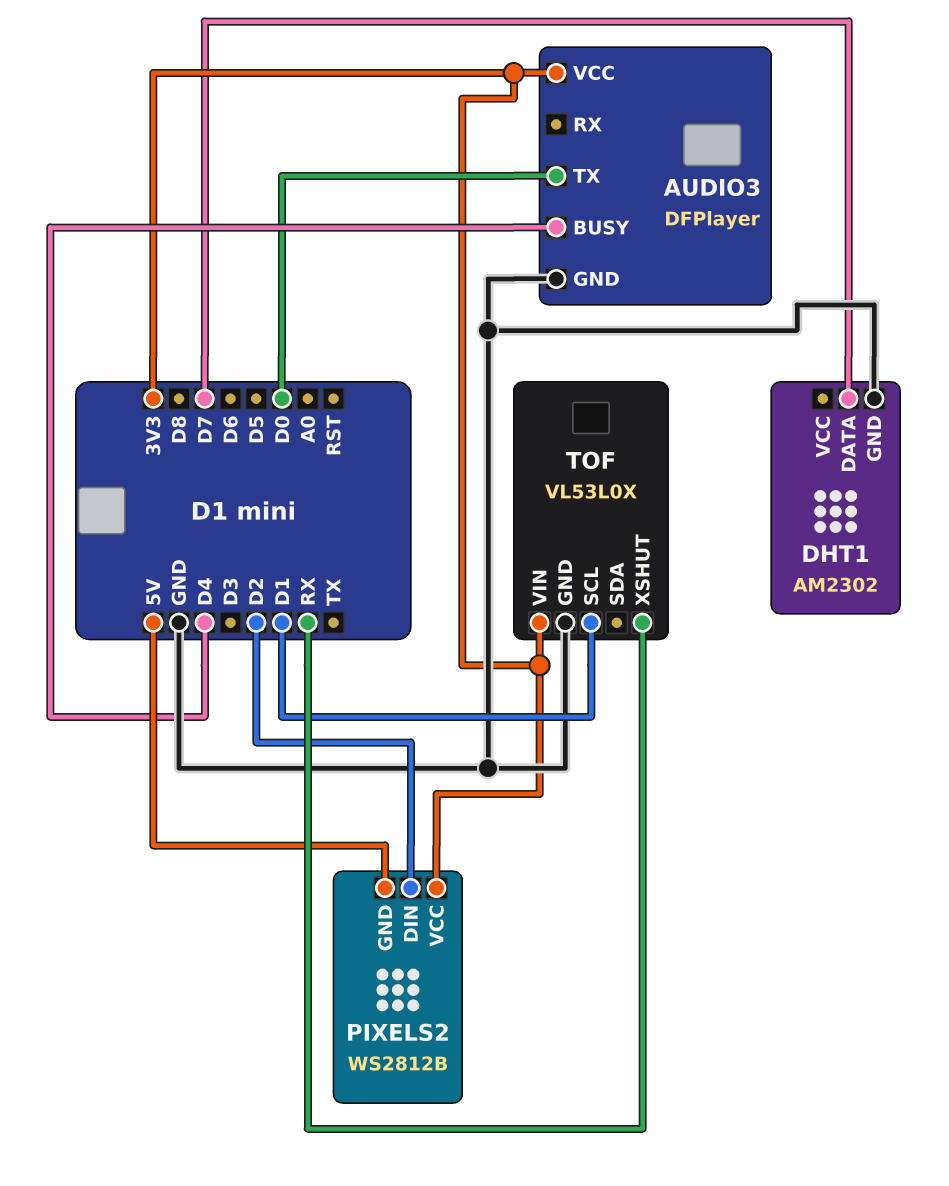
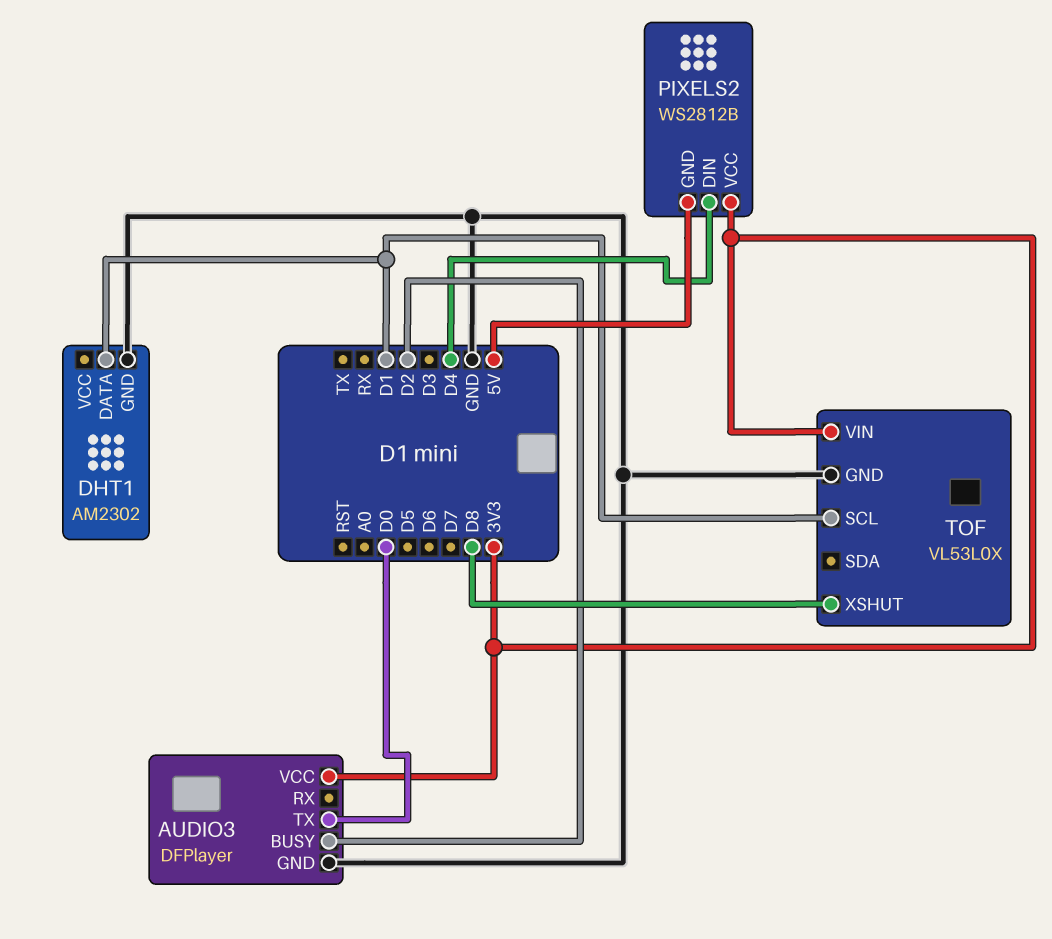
AUDIO3 pin BUSY: D4 -> D2
DHT1 pin DATA: D7 -> D1
PIXELS2 pin DIN: D2 -> D4
TOF pin XSHUT: RX -> D8

